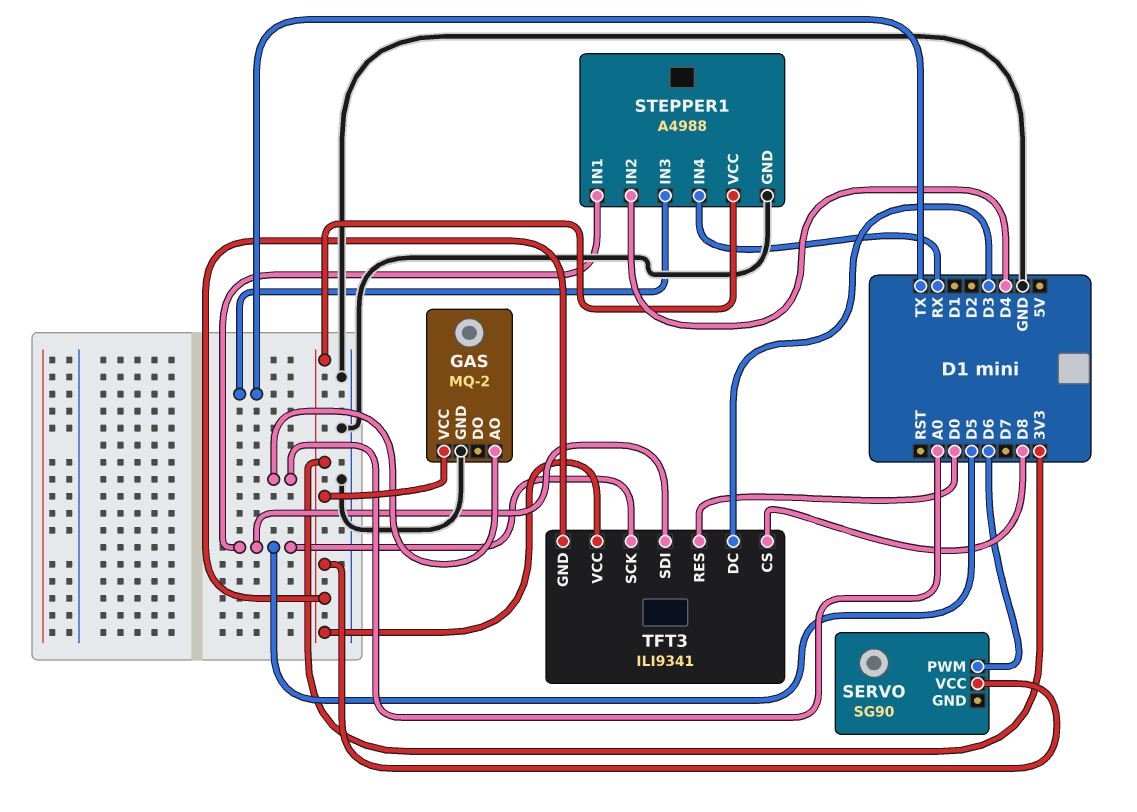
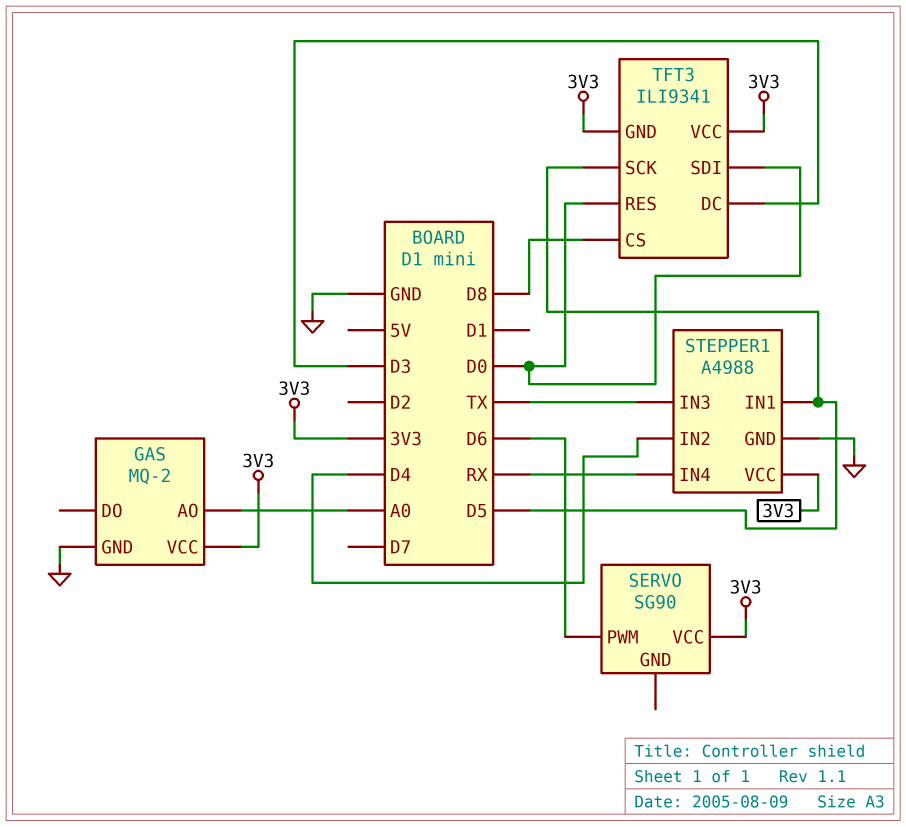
TFT3 pin SDI: D5 -> D0

